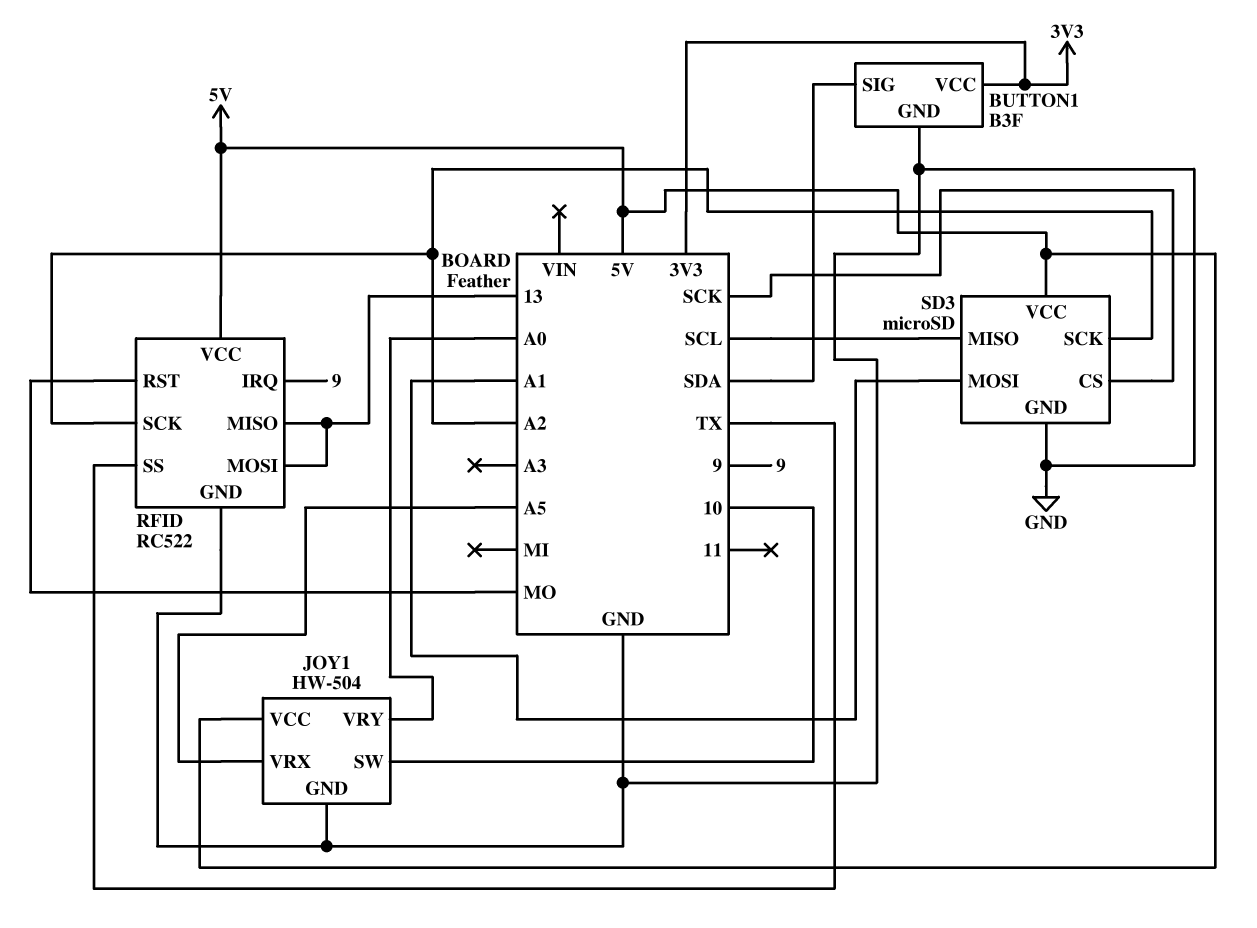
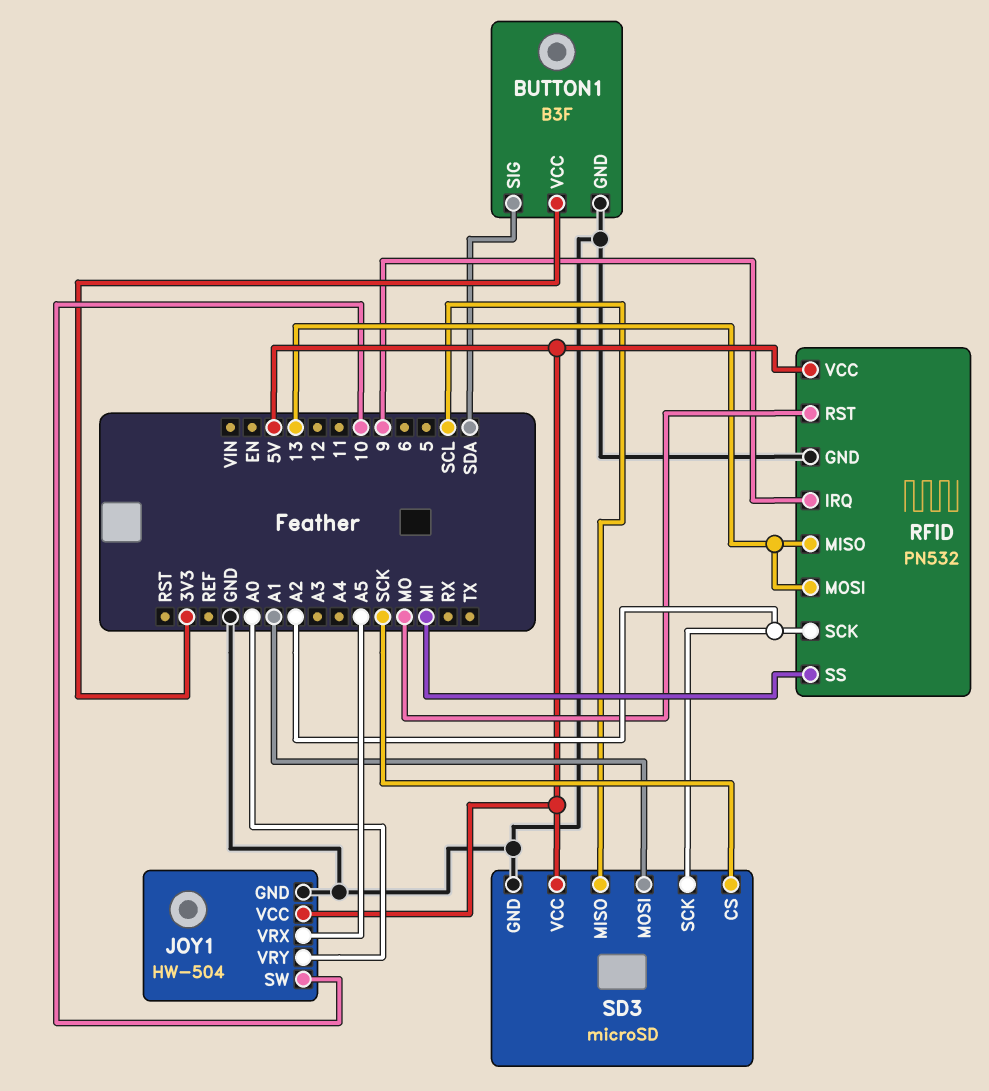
RFID: RC522 -> PN532
RFID pin SS: TX -> MI

